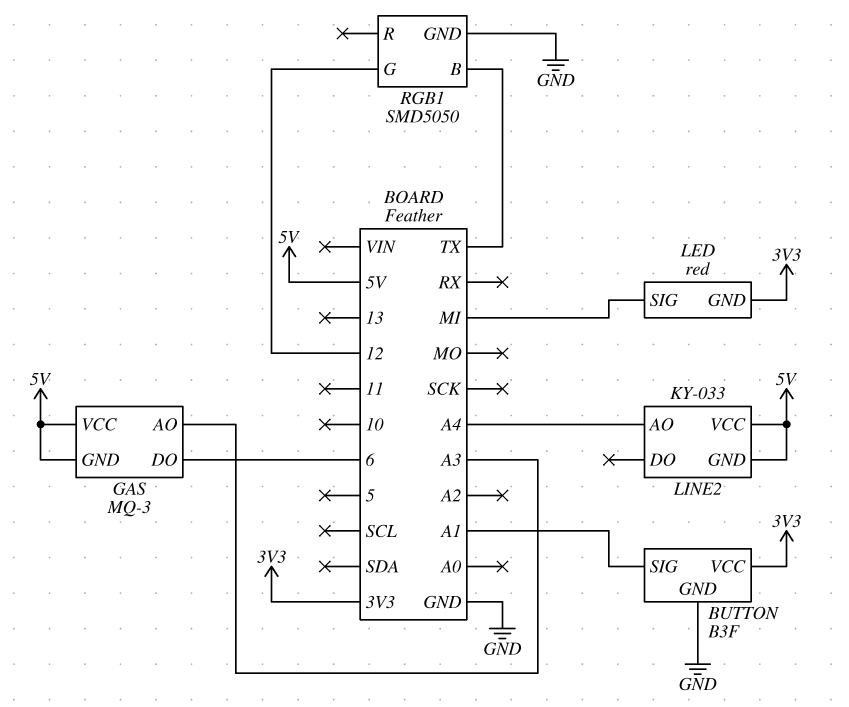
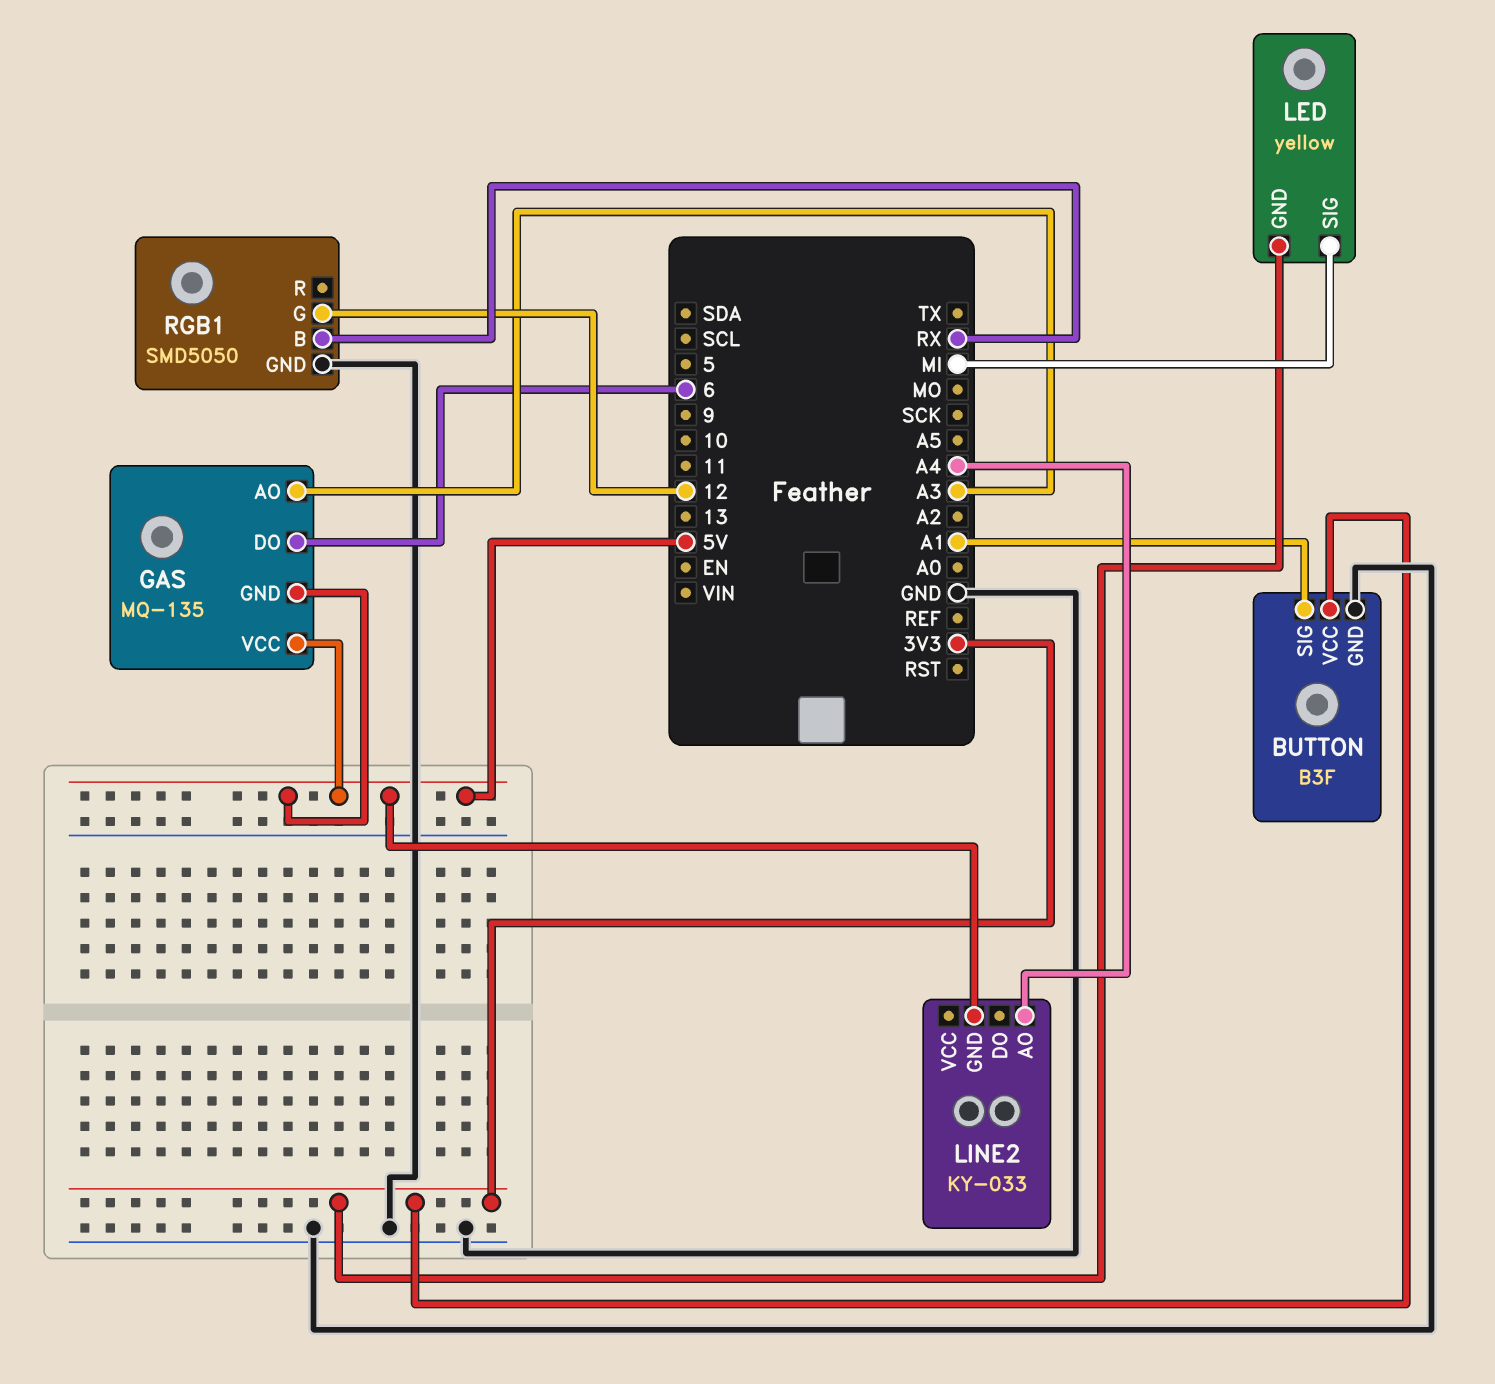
GAS: MQ-3 -> MQ-135
LED: red -> yellow
LINE2 pin VCC: 5V -> none
RGB1 pin B: TX -> RX

